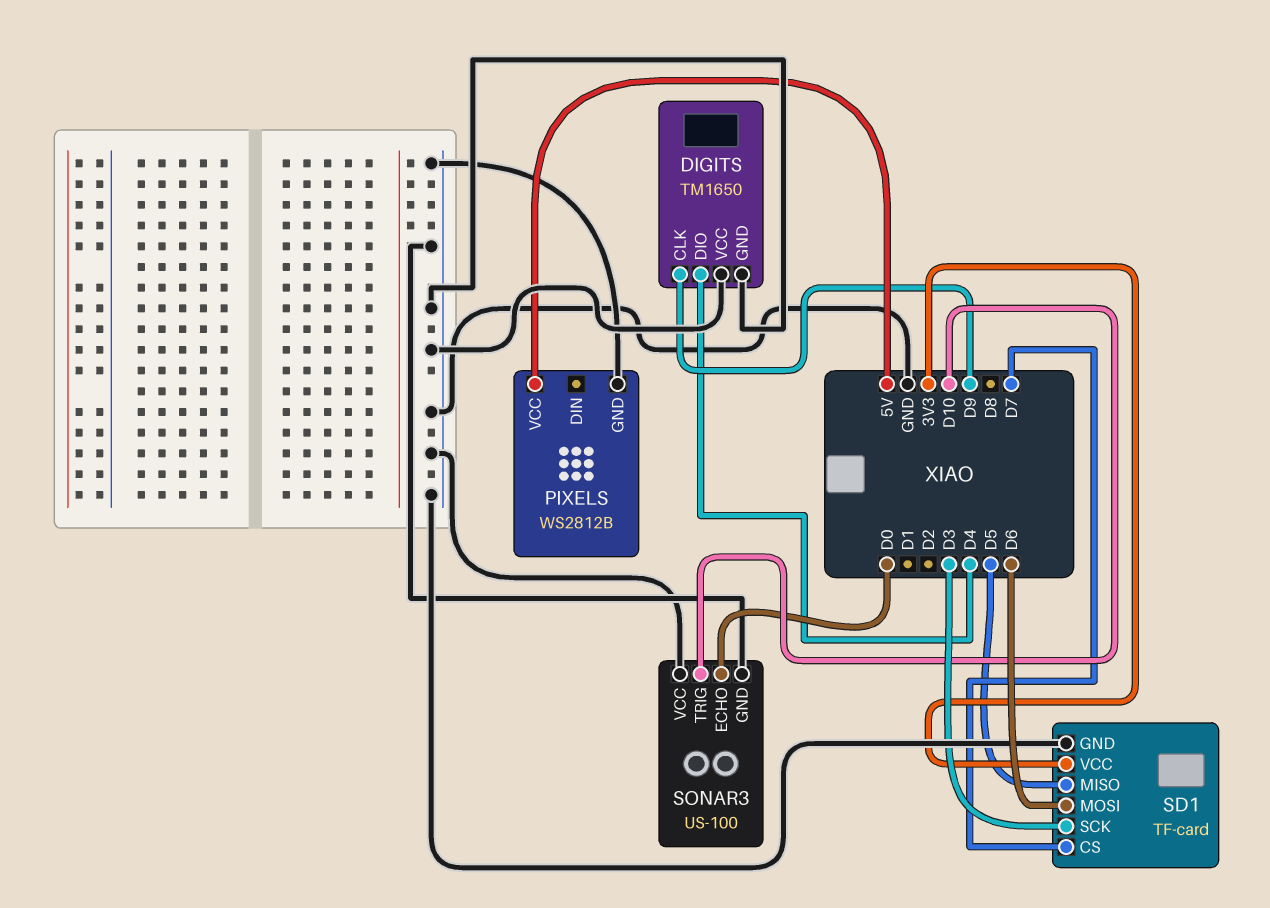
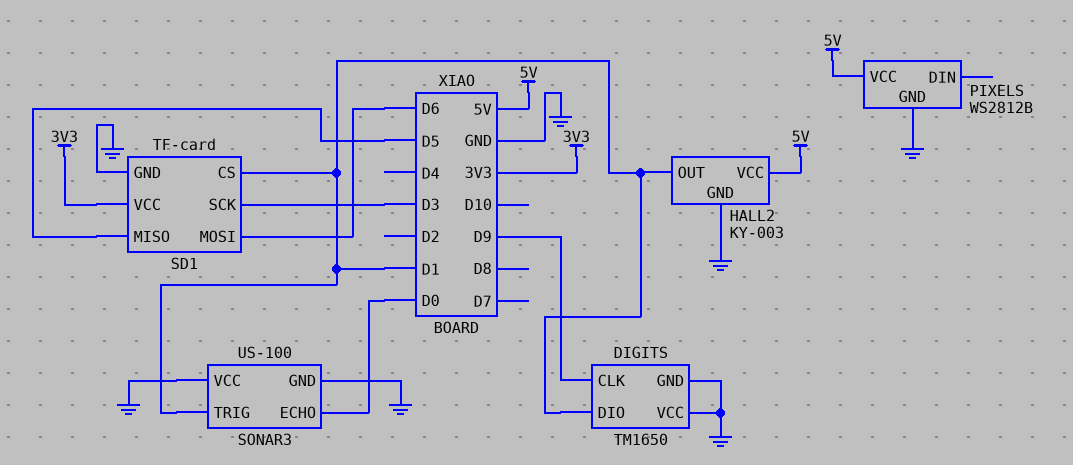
DIGITS pin DIO: D4 -> D1
HALL2: none -> KY-003
HALL2 pin GND: none -> GND
HALL2 pin OUT: none -> D1
HALL2 pin VCC: none -> 5V
SD1 pin CS: D7 -> D1
SONAR3 pin TRIG: D10 -> D1

